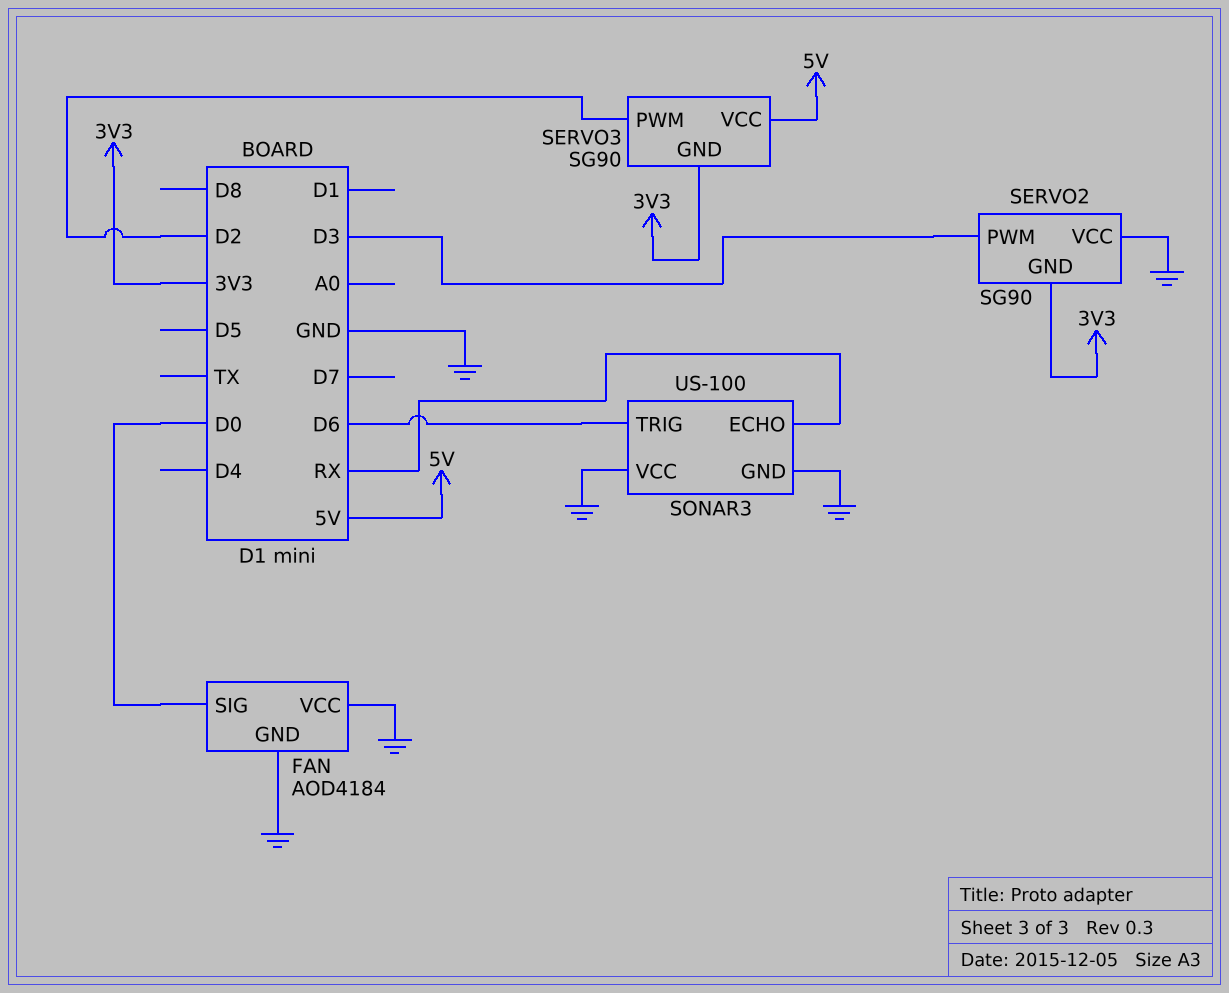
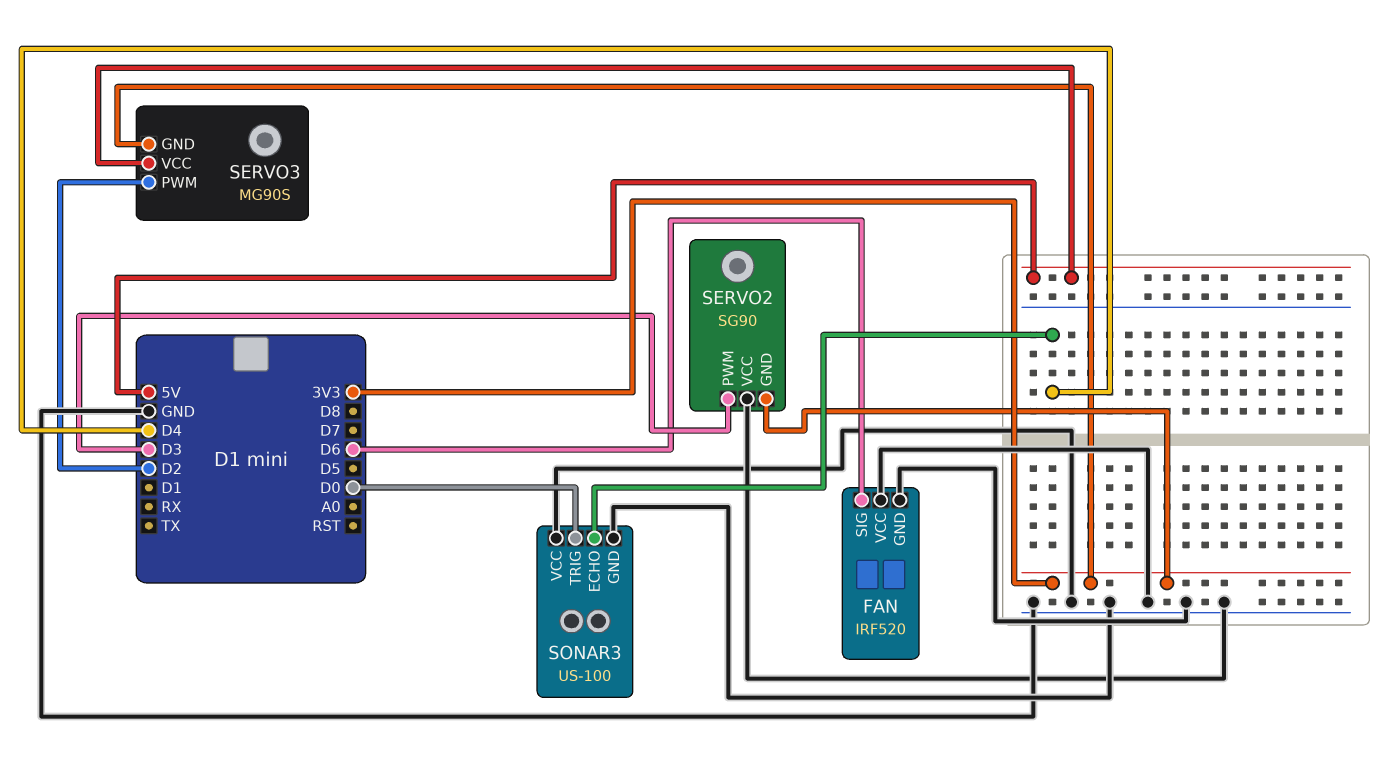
FAN: AOD4184 -> IRF520
FAN pin SIG: D0 -> D6
SERVO3: SG90 -> MG90S
SONAR3 pin ECHO: RX -> D4
SONAR3 pin TRIG: D6 -> D0

